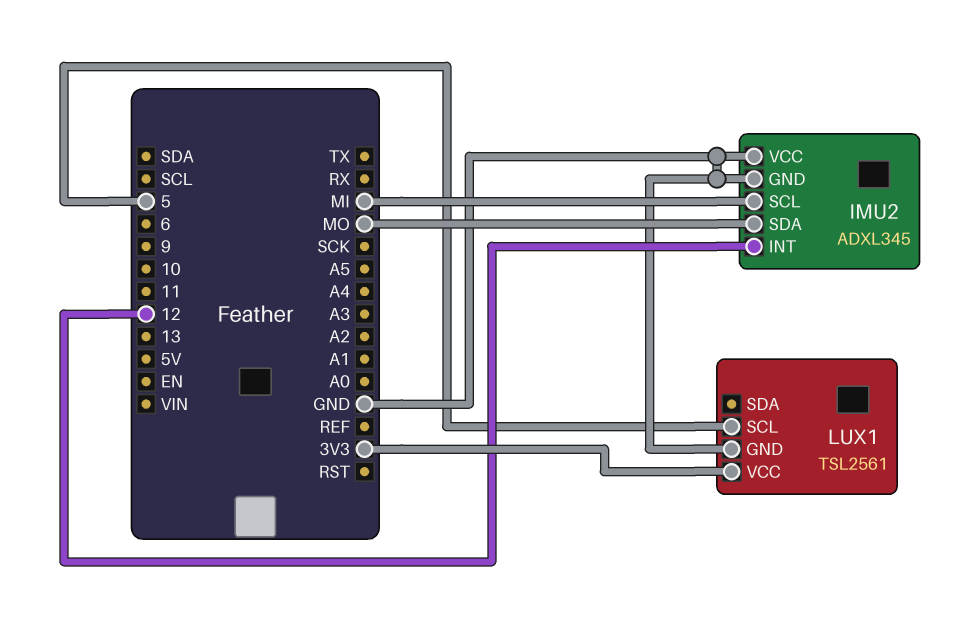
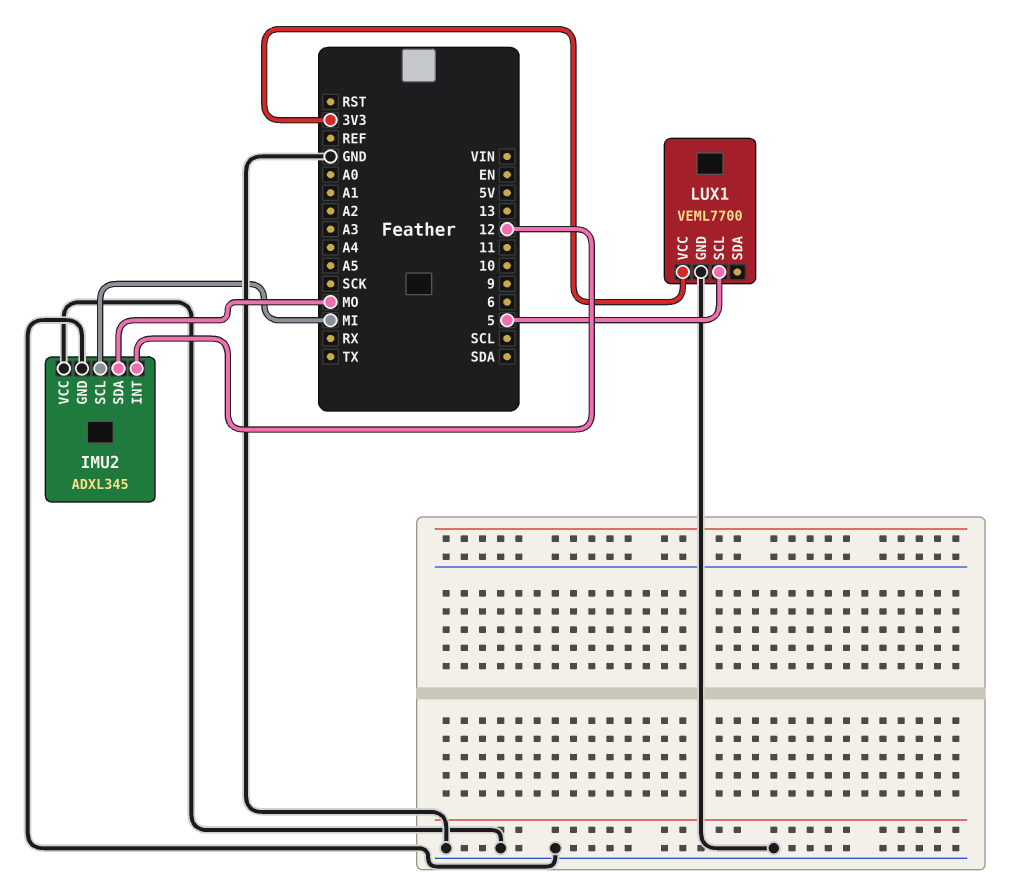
LUX1: TSL2561 -> VEML7700

